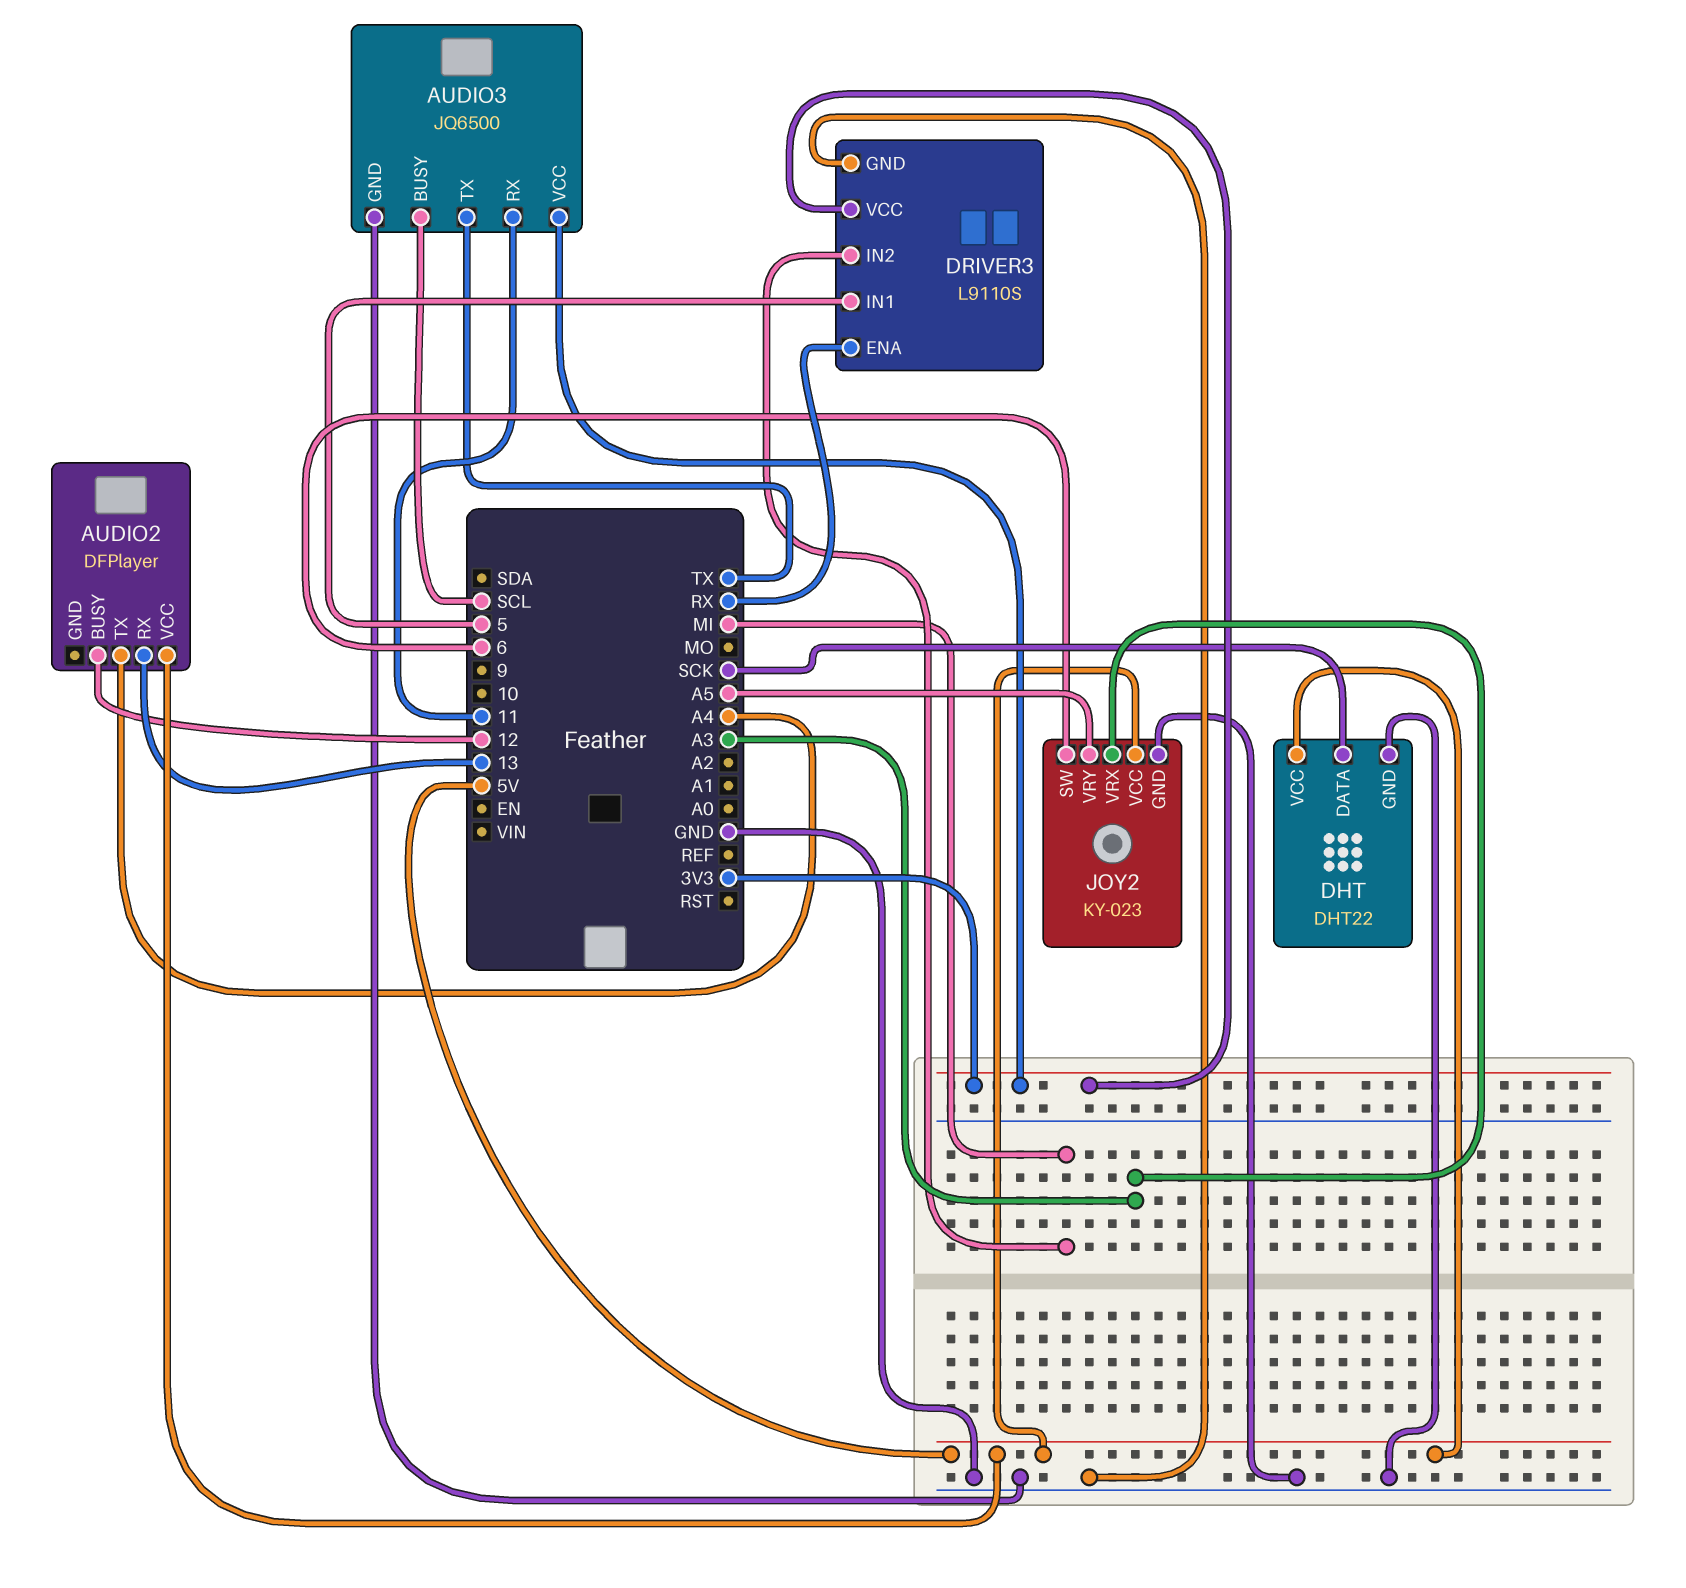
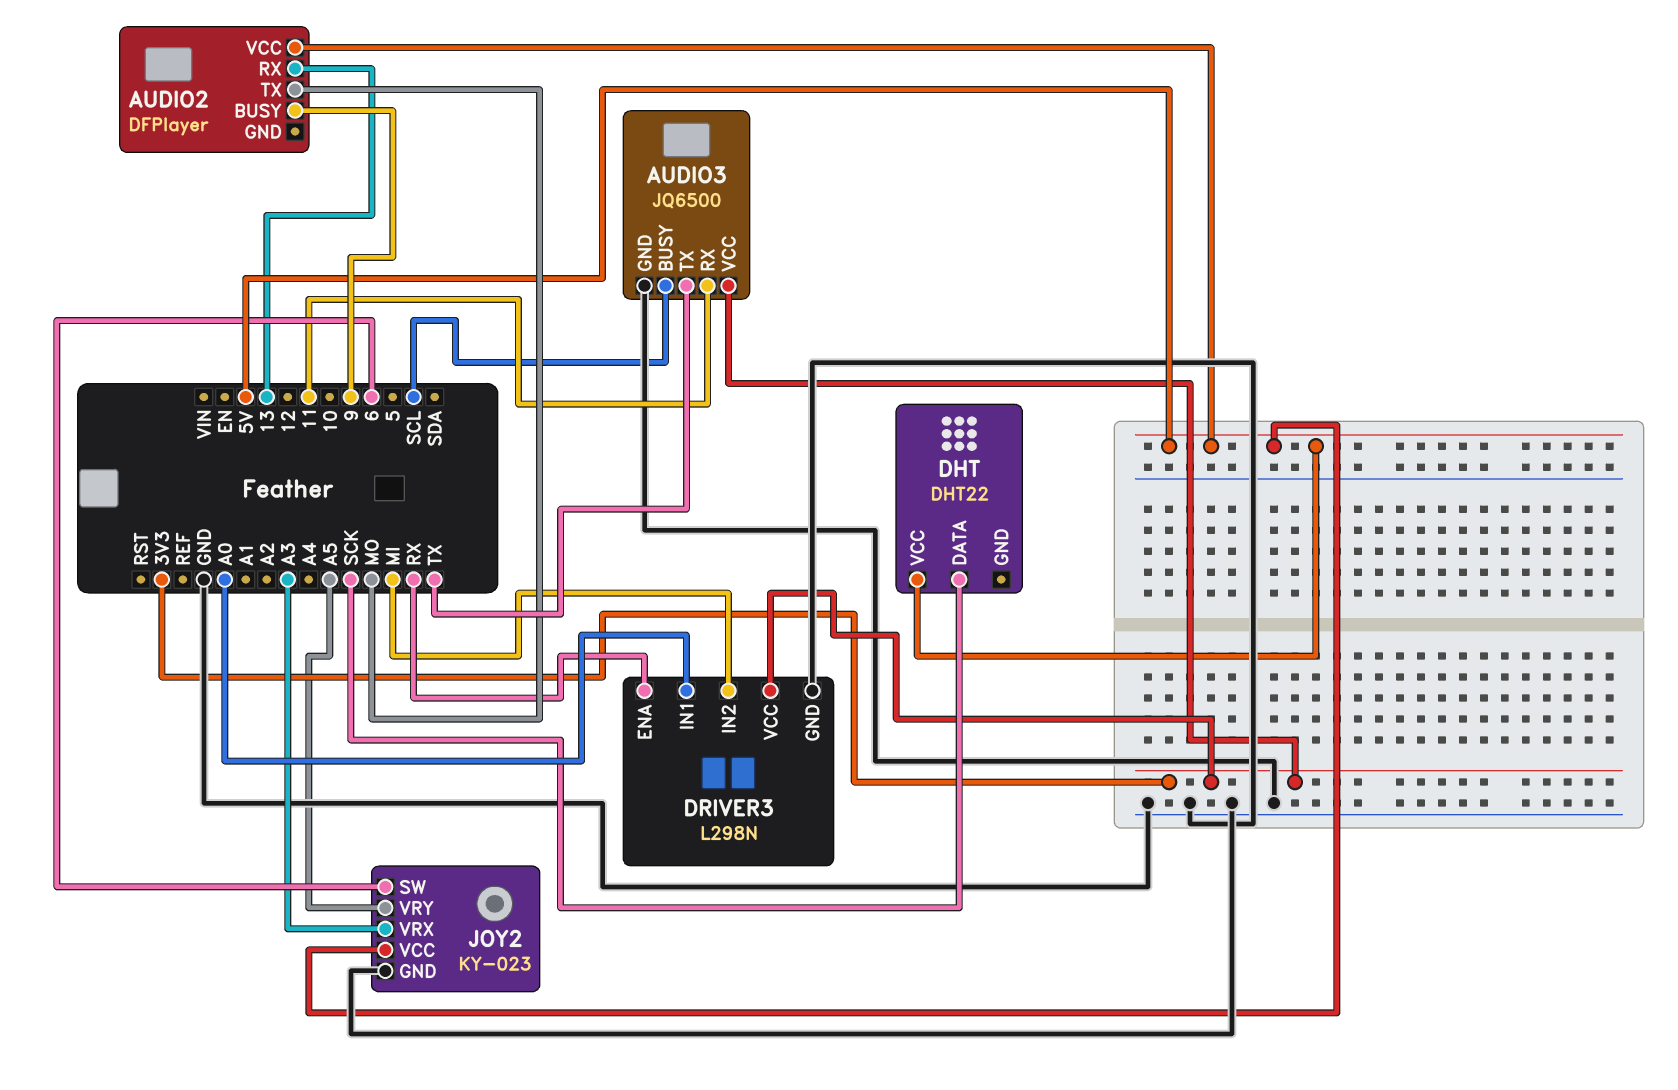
AUDIO2 pin BUSY: 12 -> 9
AUDIO2 pin TX: A4 -> MO
DHT pin GND: GND -> none
DRIVER3: L9110S -> L298N
DRIVER3 pin IN1: 5 -> A0

